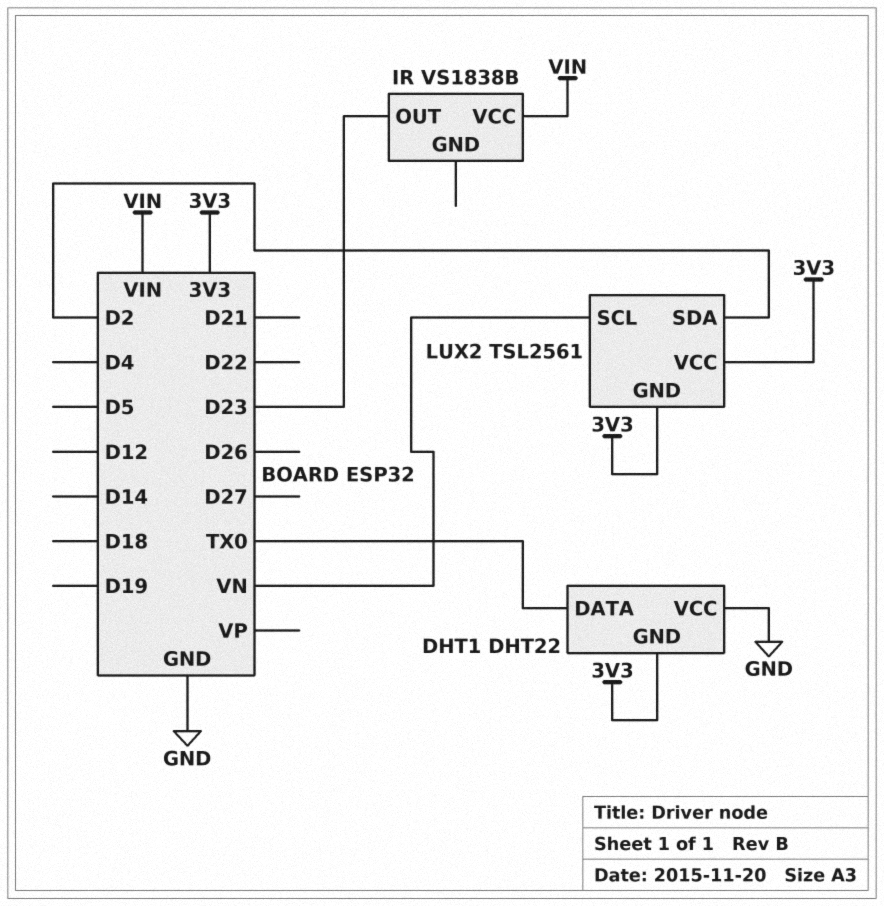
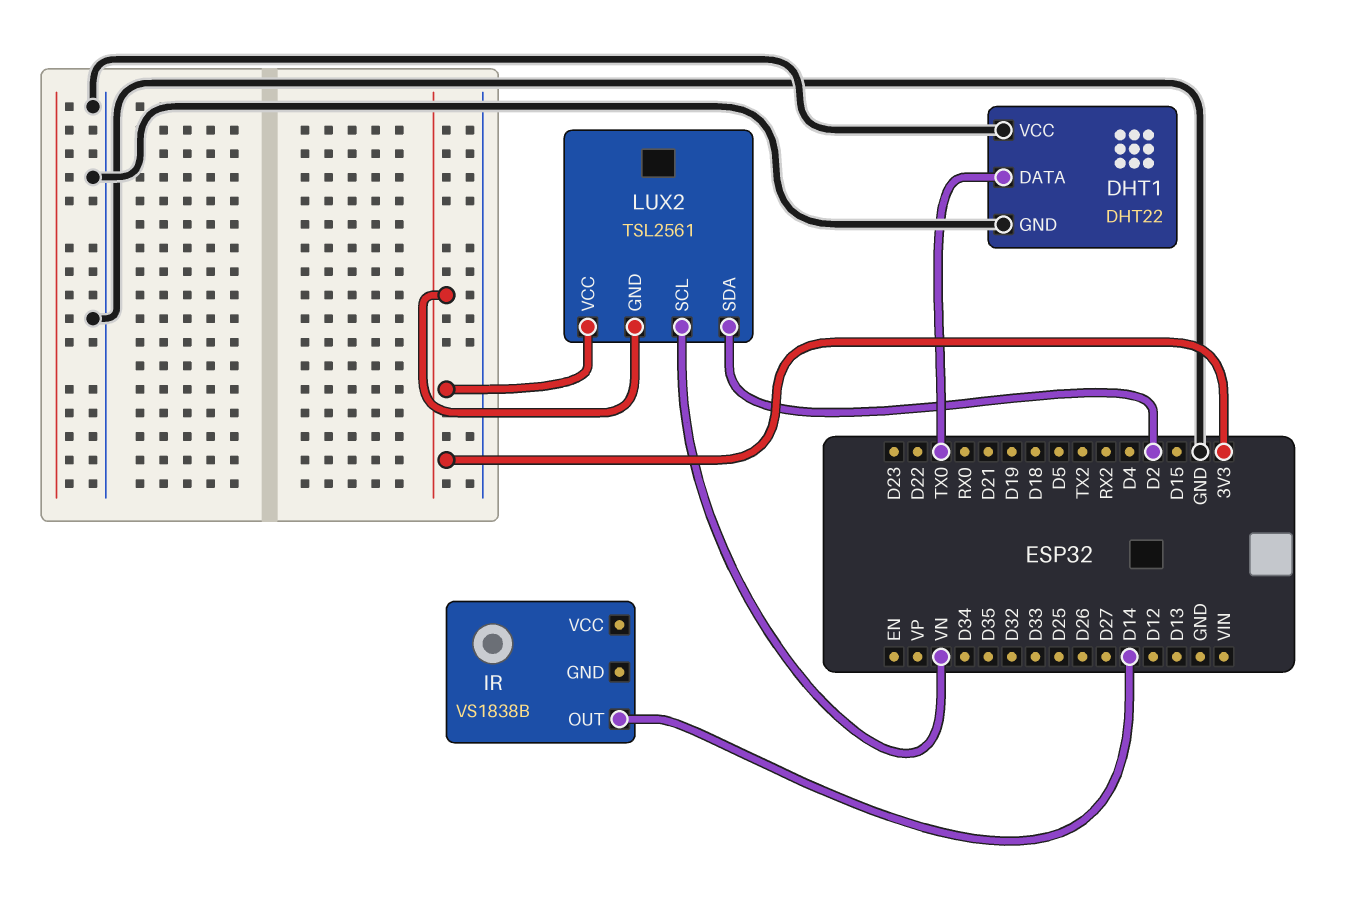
DHT1 pin GND: 3V3 -> GND
IR pin OUT: D23 -> D14
IR pin VCC: VIN -> none

